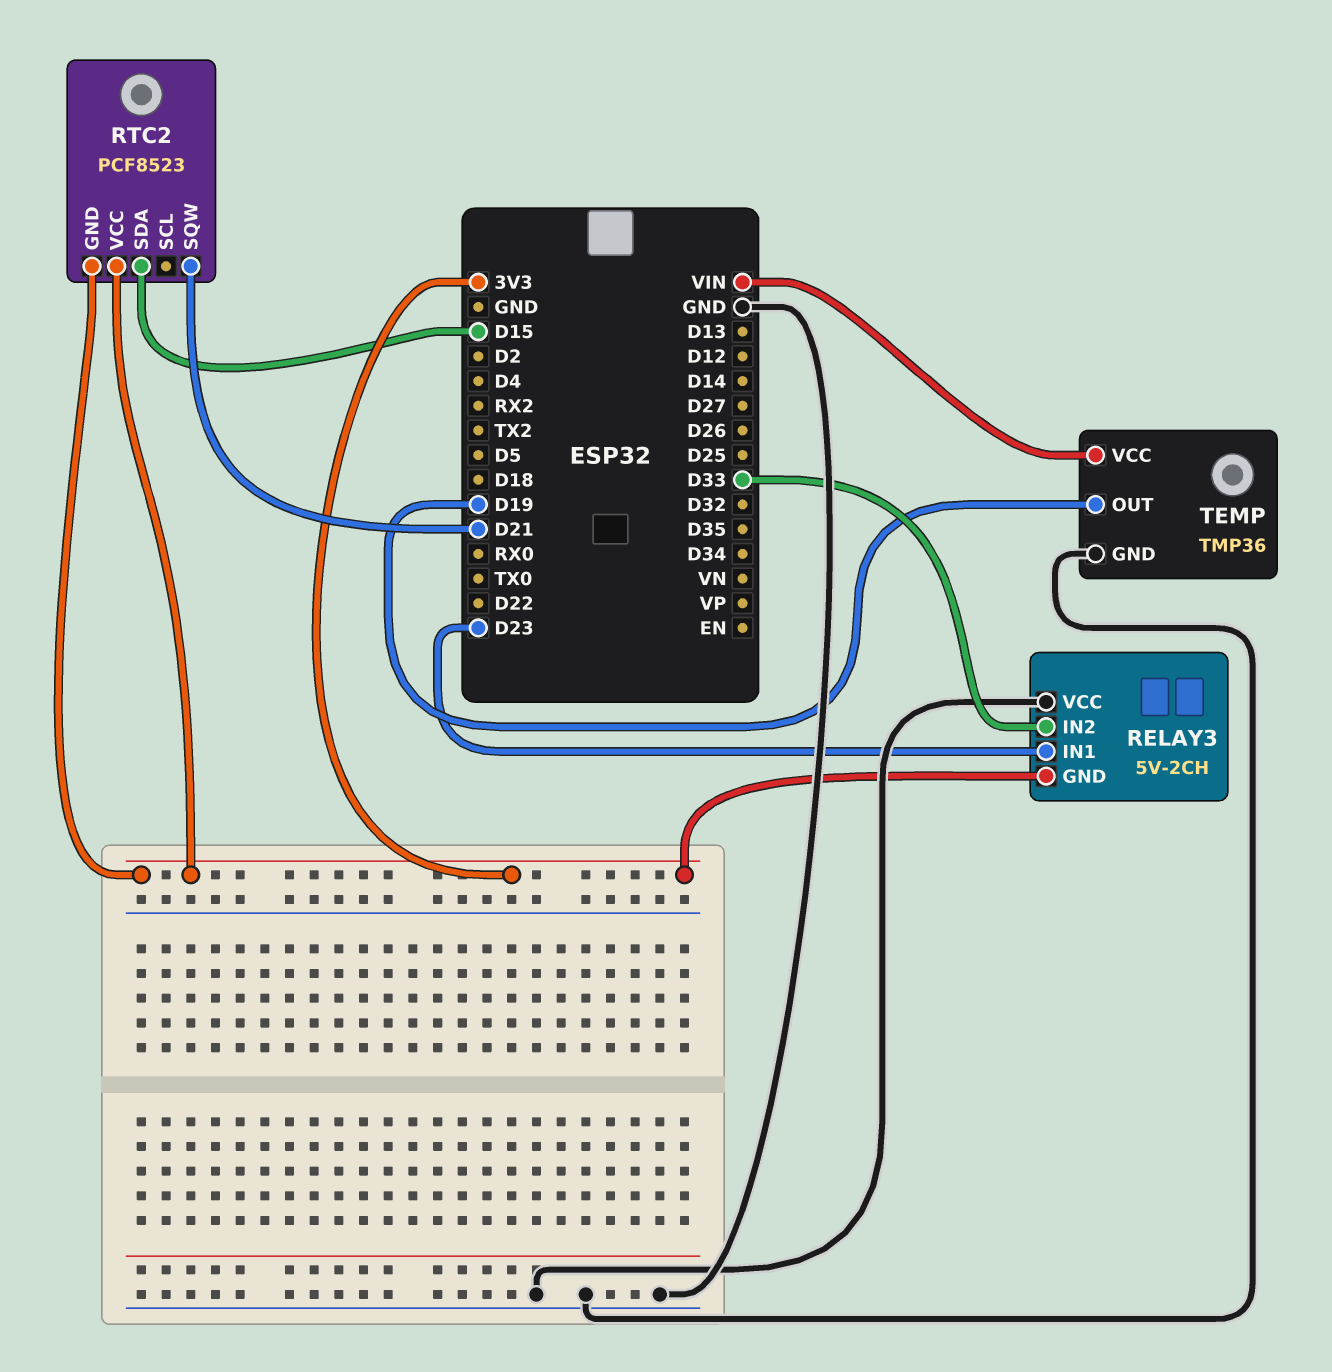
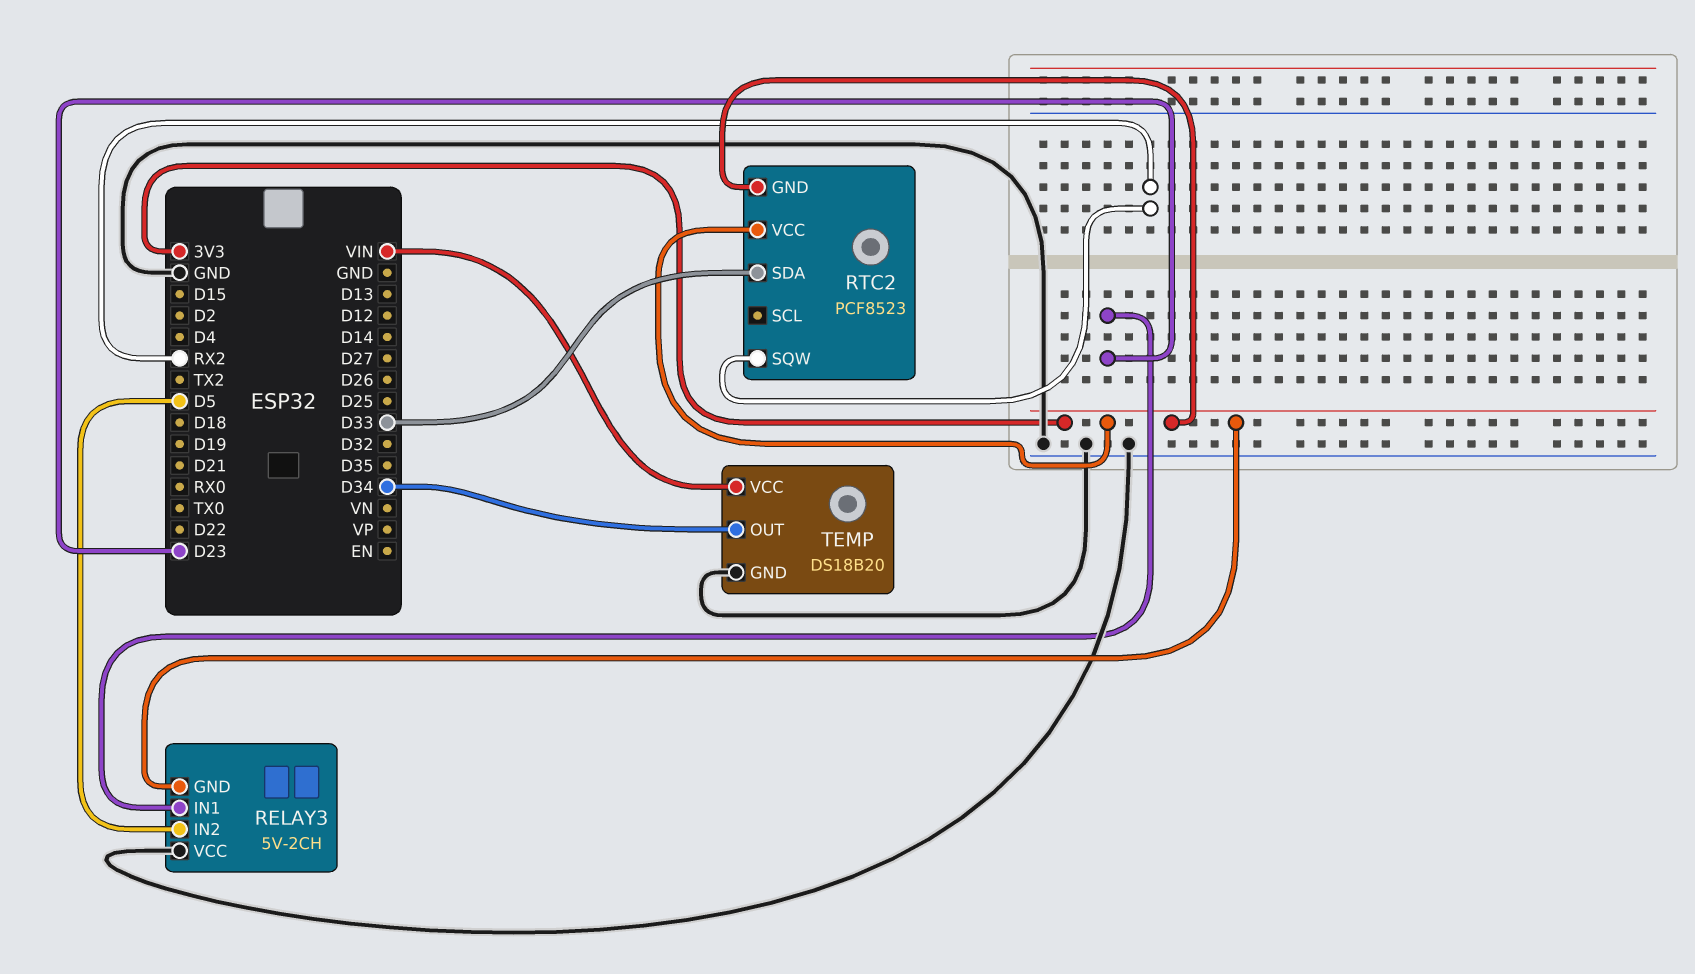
RELAY3 pin IN2: D33 -> D5
RTC2 pin SDA: D15 -> D33
RTC2 pin SQW: D21 -> RX2
TEMP: TMP36 -> DS18B20
TEMP pin OUT: D19 -> D34

